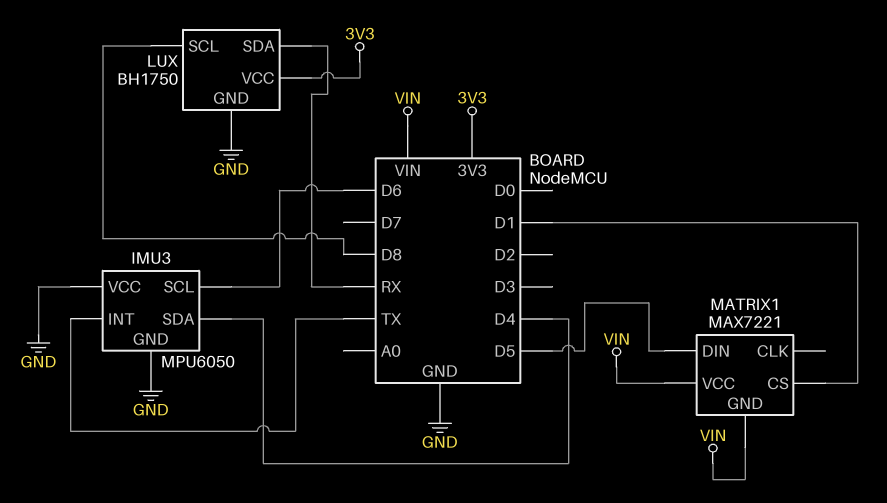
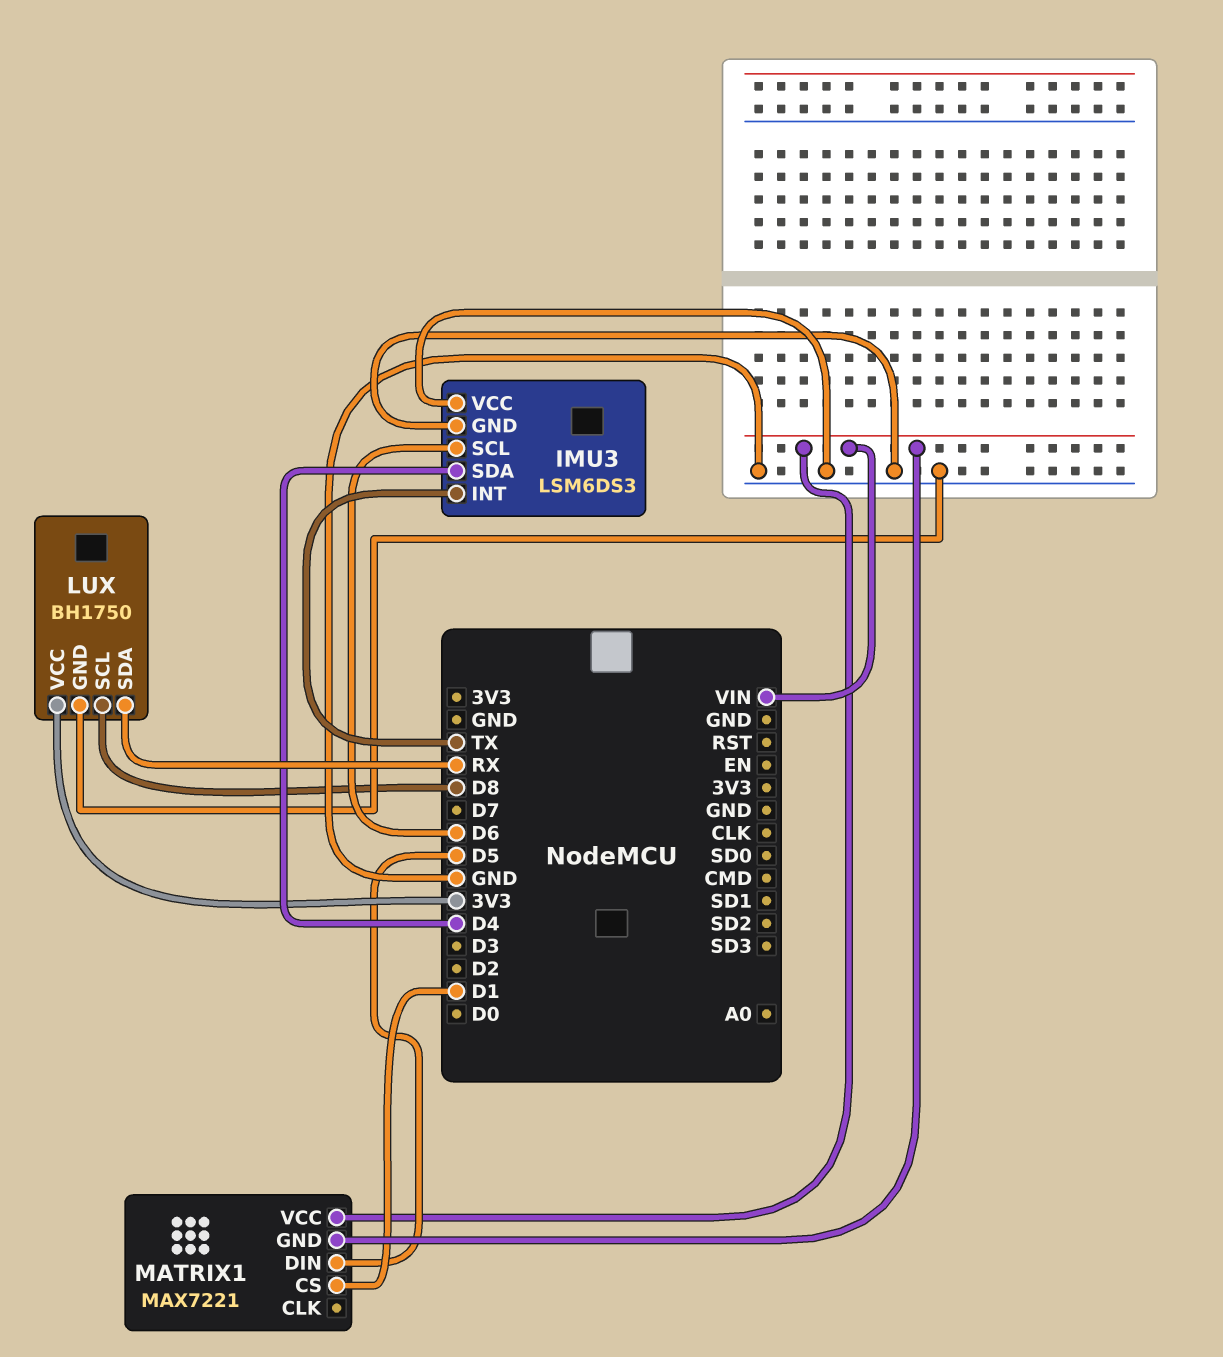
IMU3: MPU6050 -> LSM6DS3

